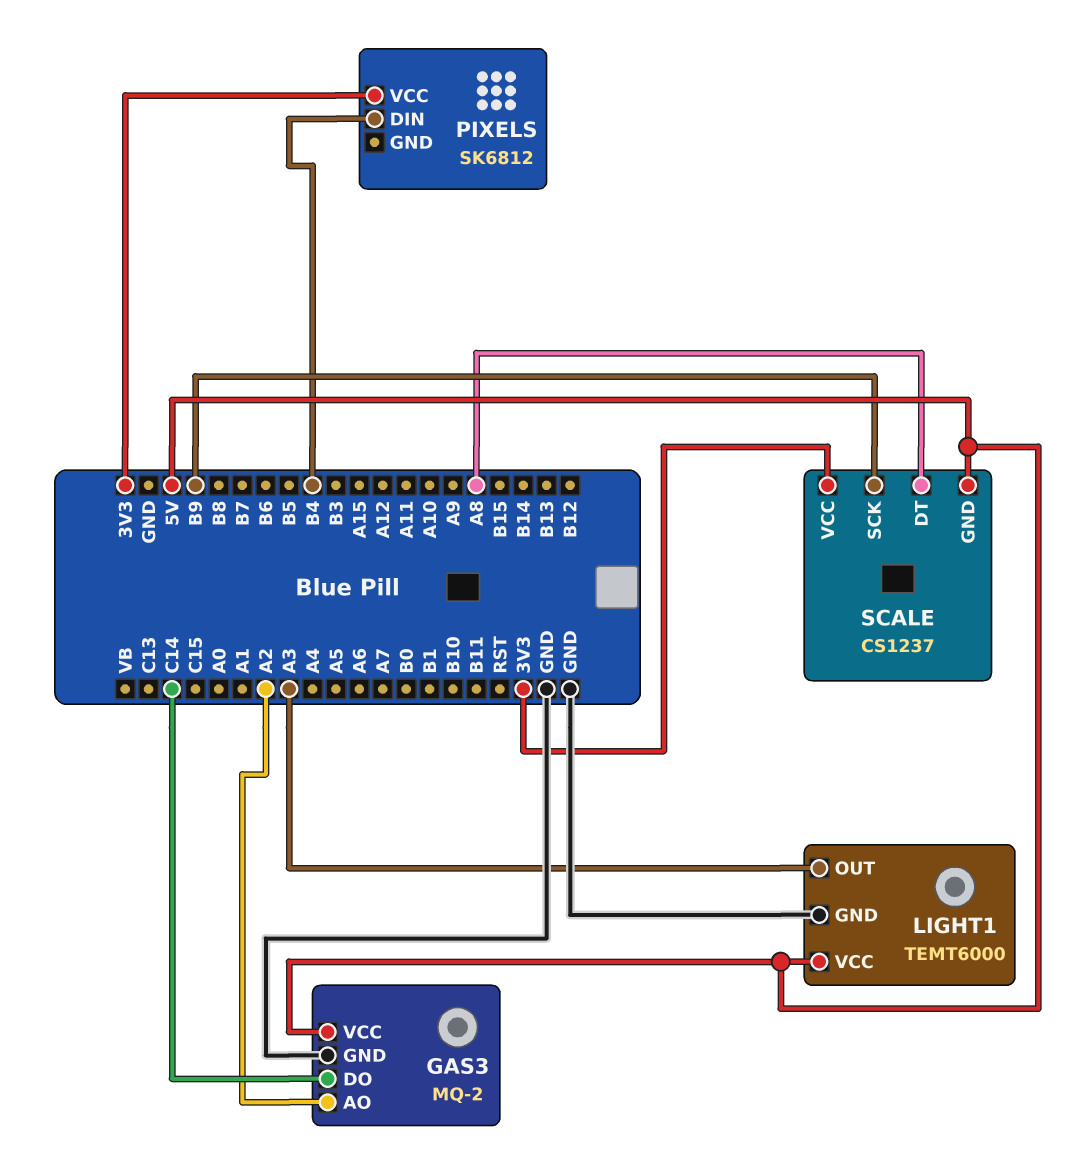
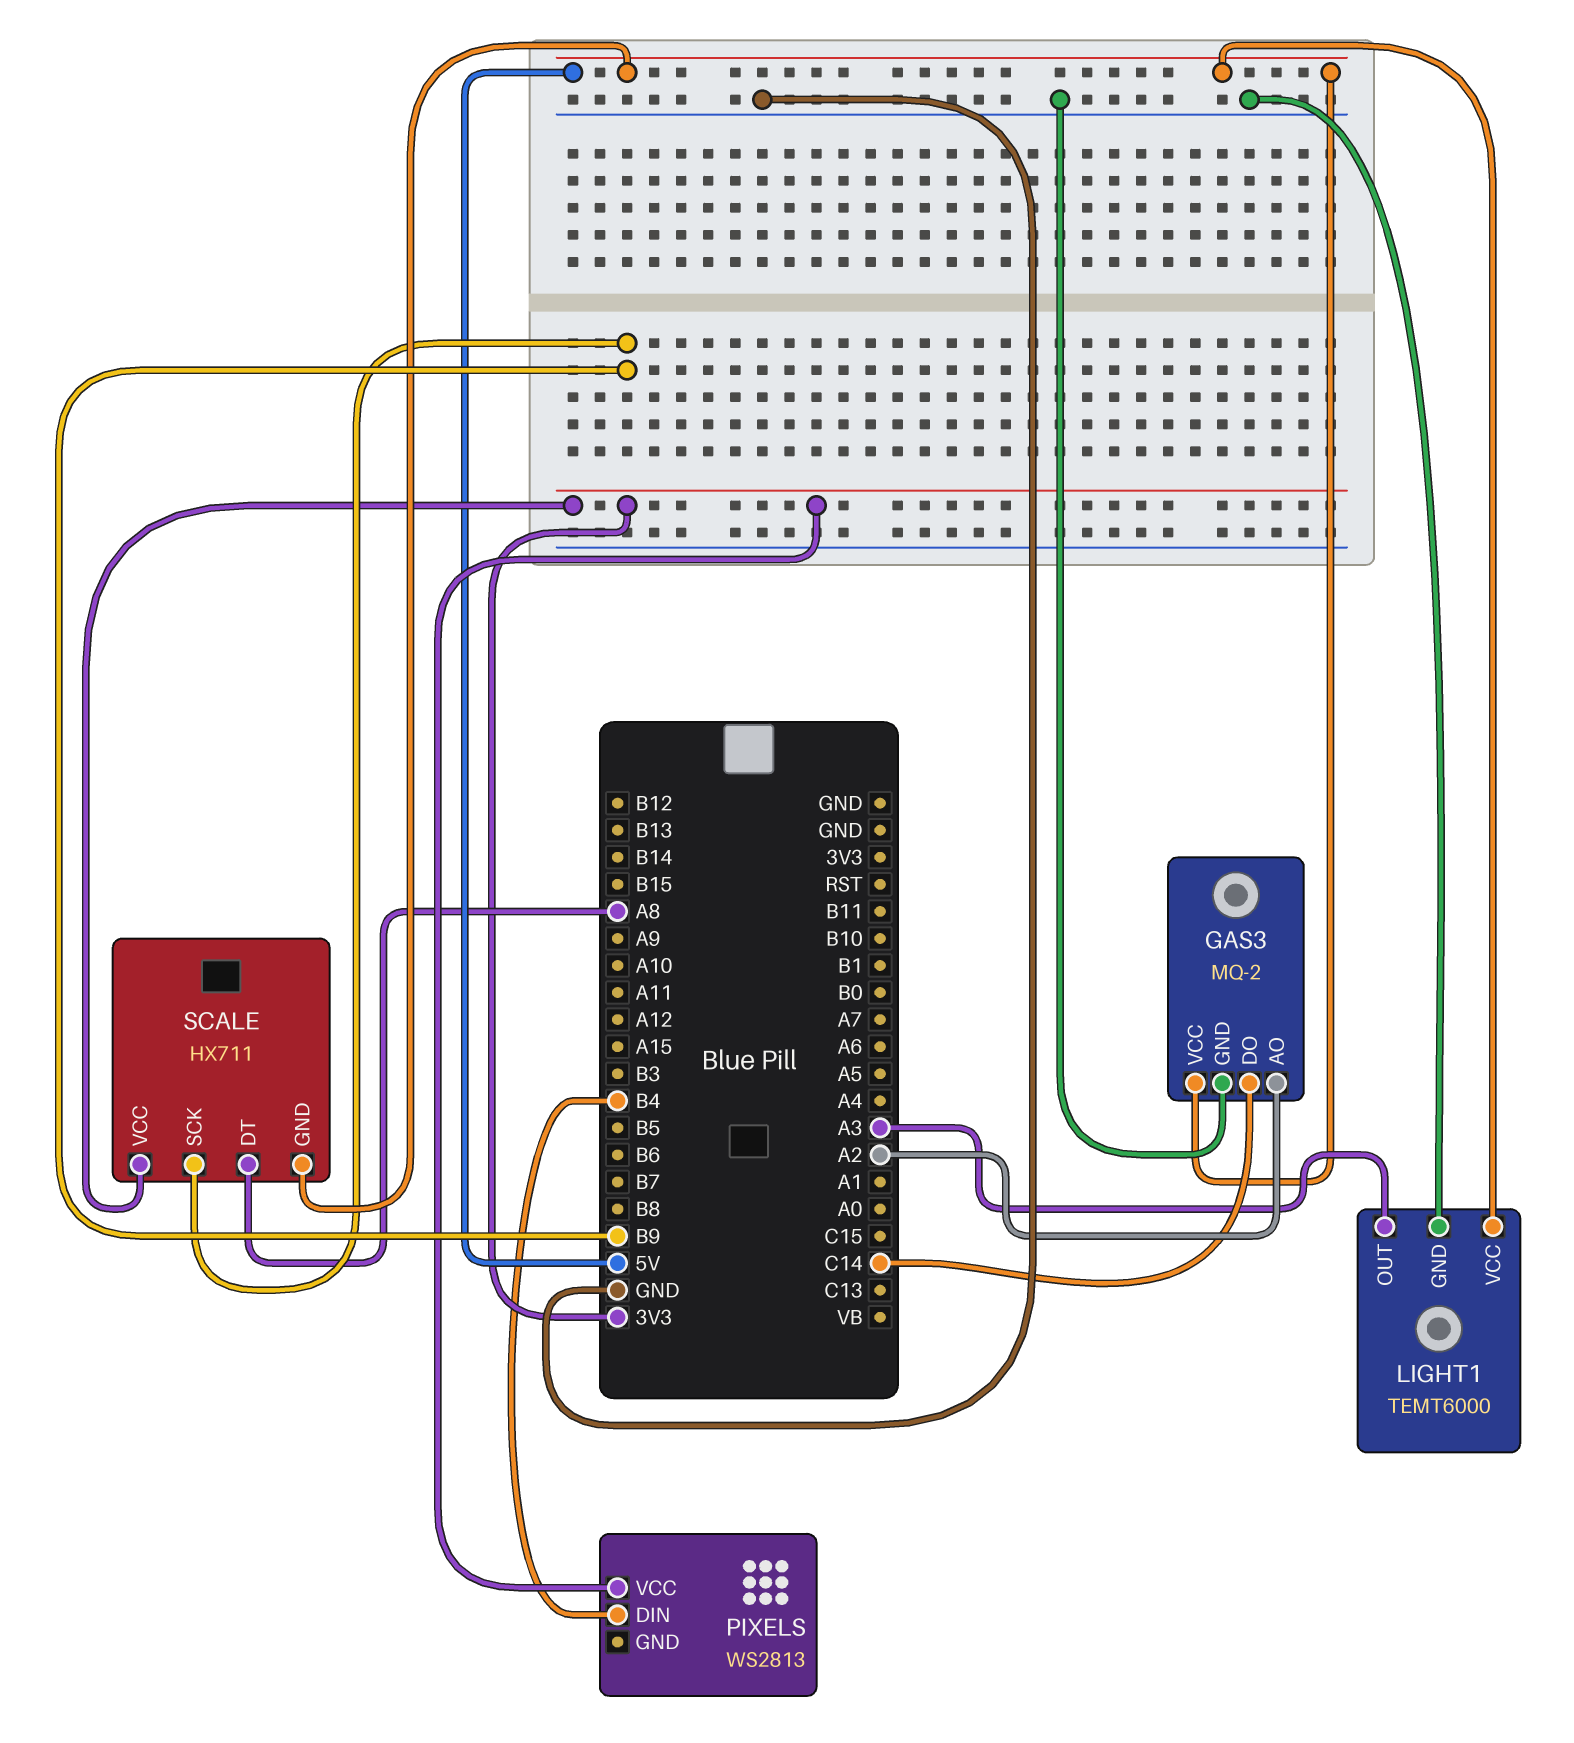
PIXELS: SK6812 -> WS2813
SCALE: CS1237 -> HX711

